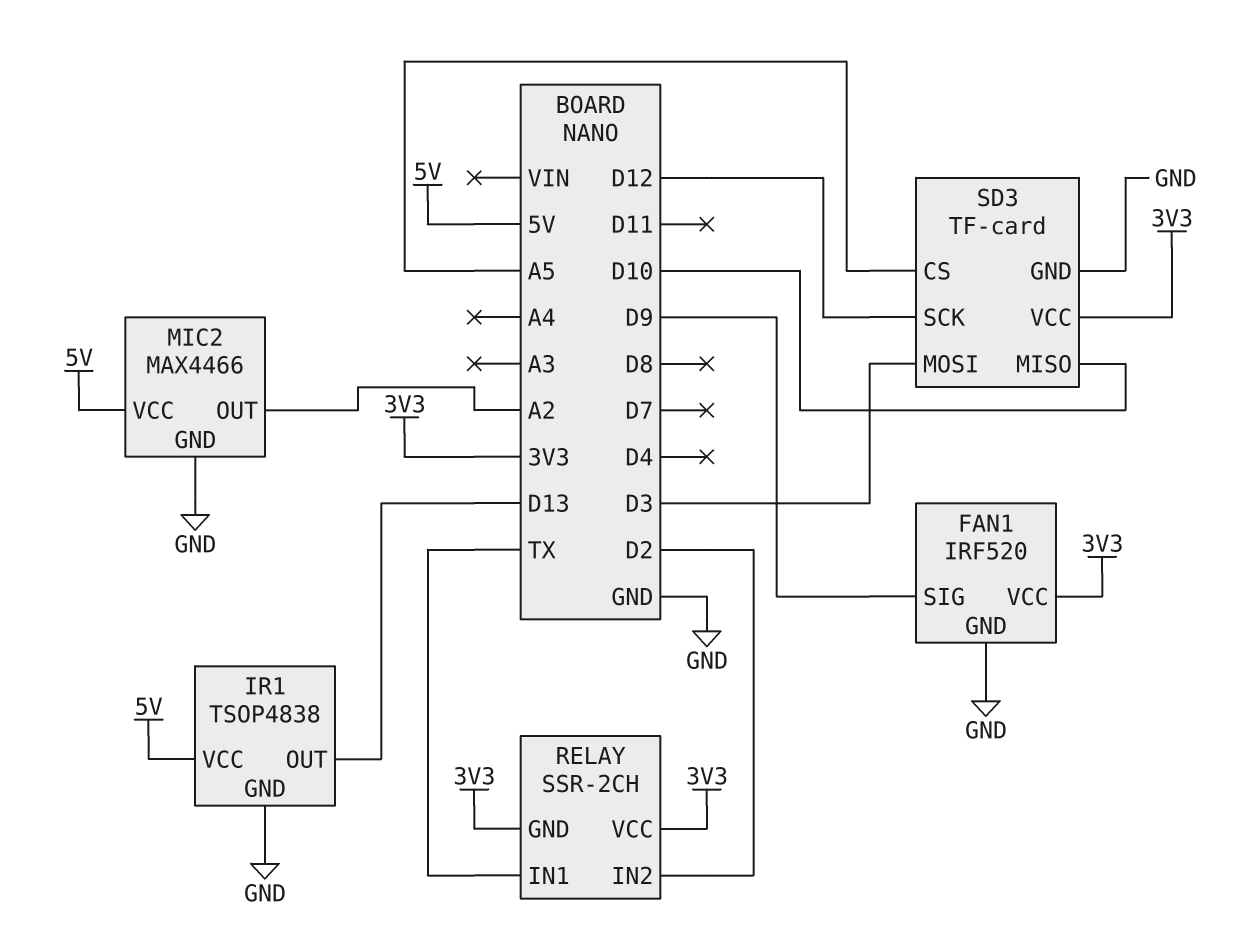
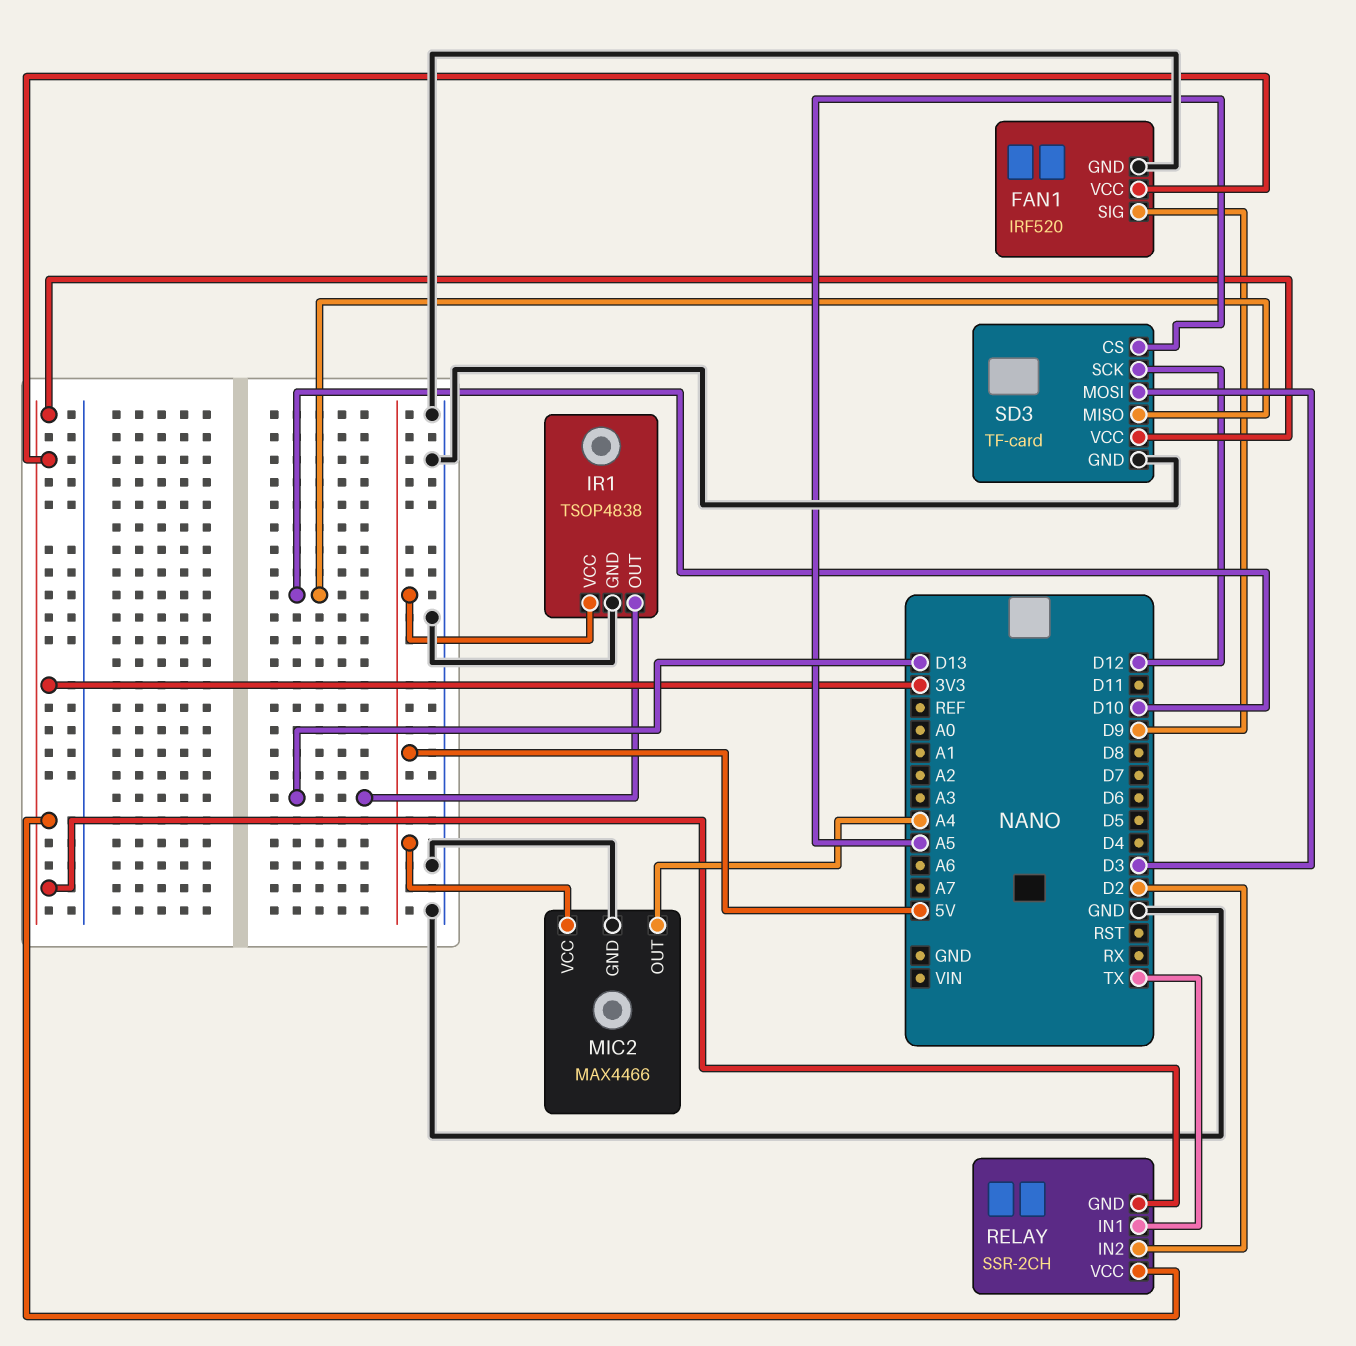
MIC2 pin OUT: A2 -> A4

